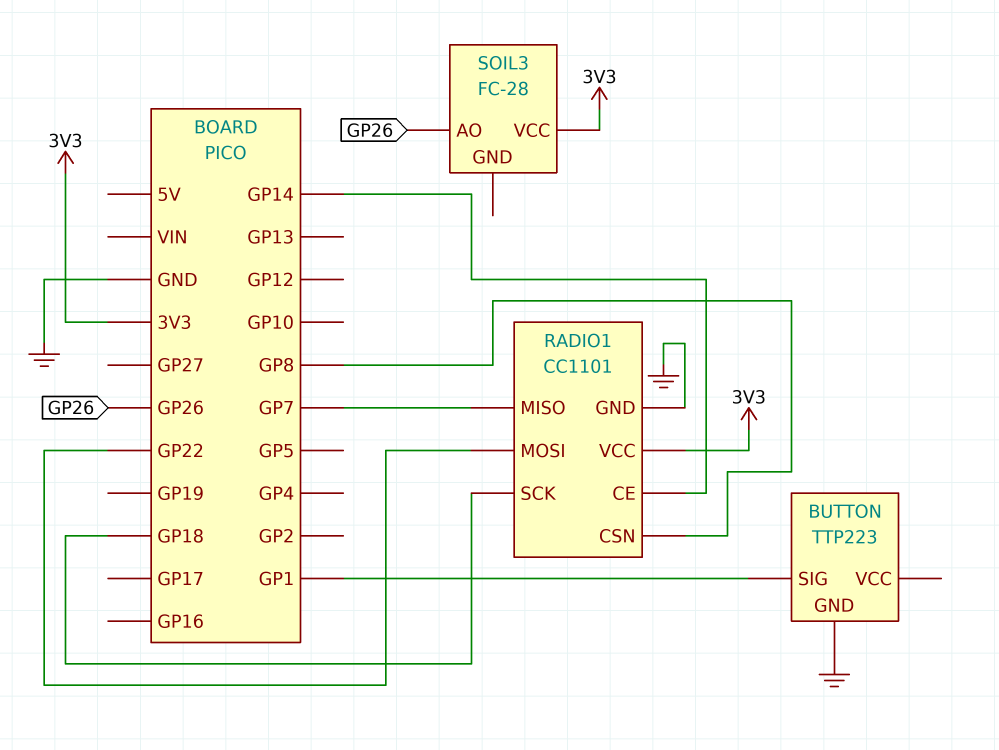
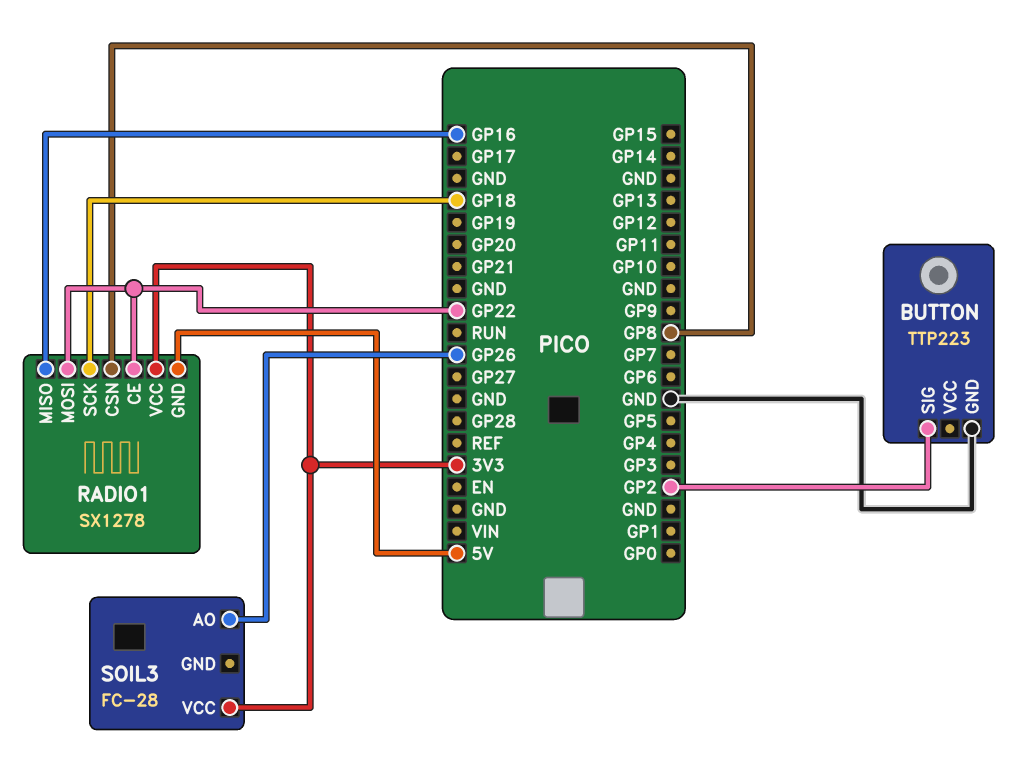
BUTTON pin SIG: GP1 -> GP2
RADIO1: CC1101 -> SX1278
RADIO1 pin CE: GP14 -> GP22
RADIO1 pin GND: GND -> 5V
RADIO1 pin MISO: GP7 -> GP16

